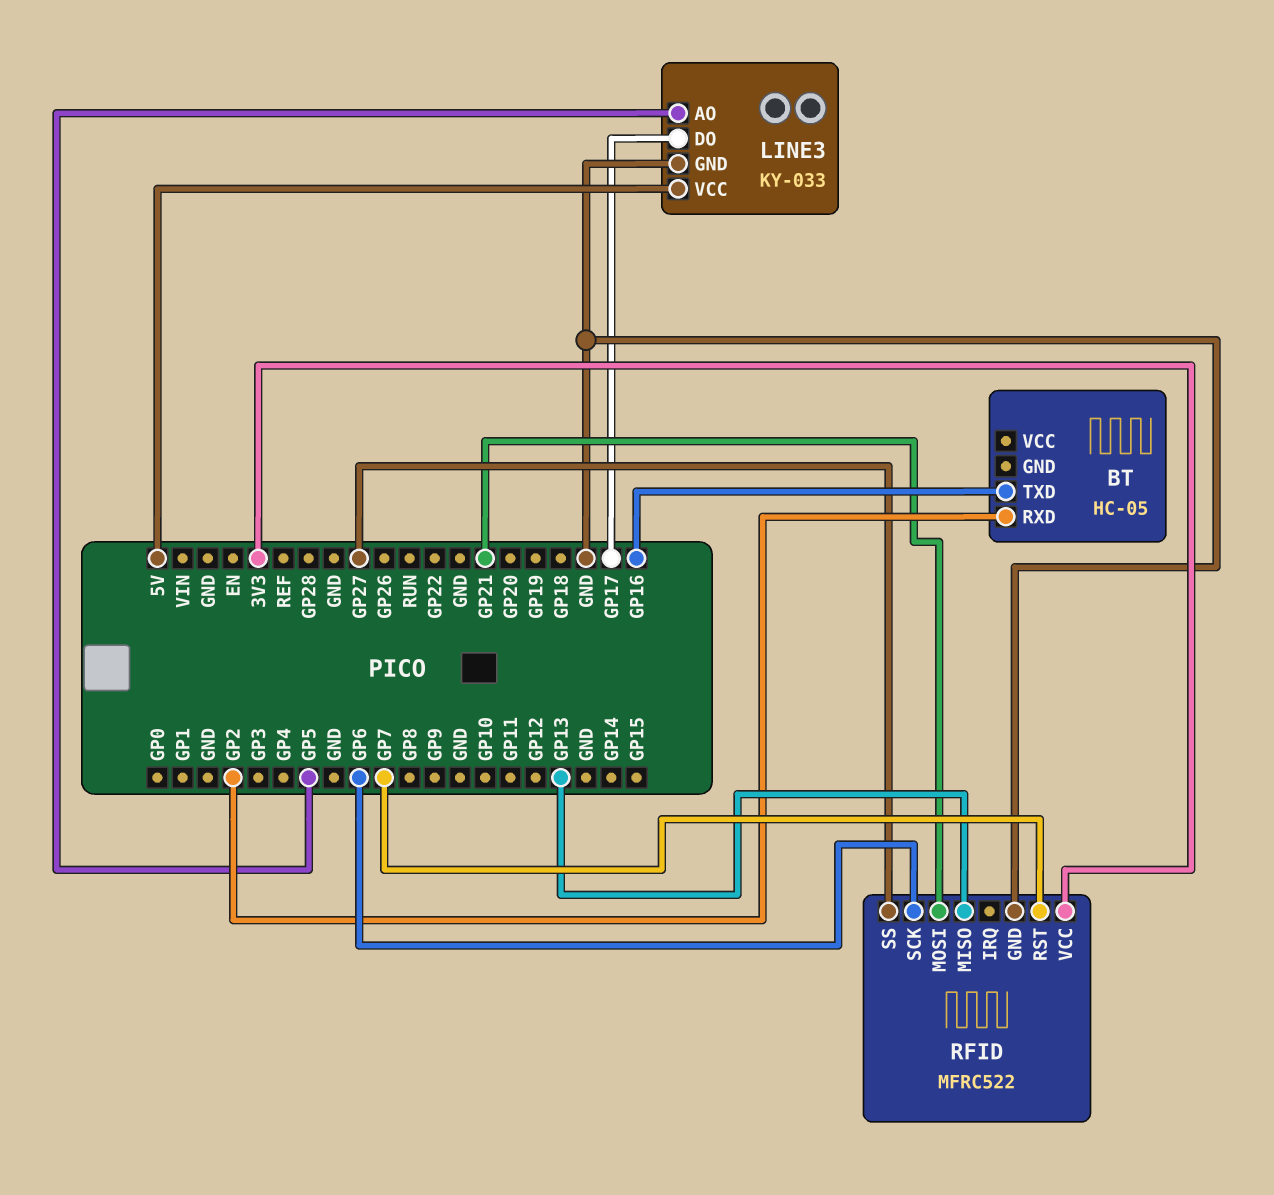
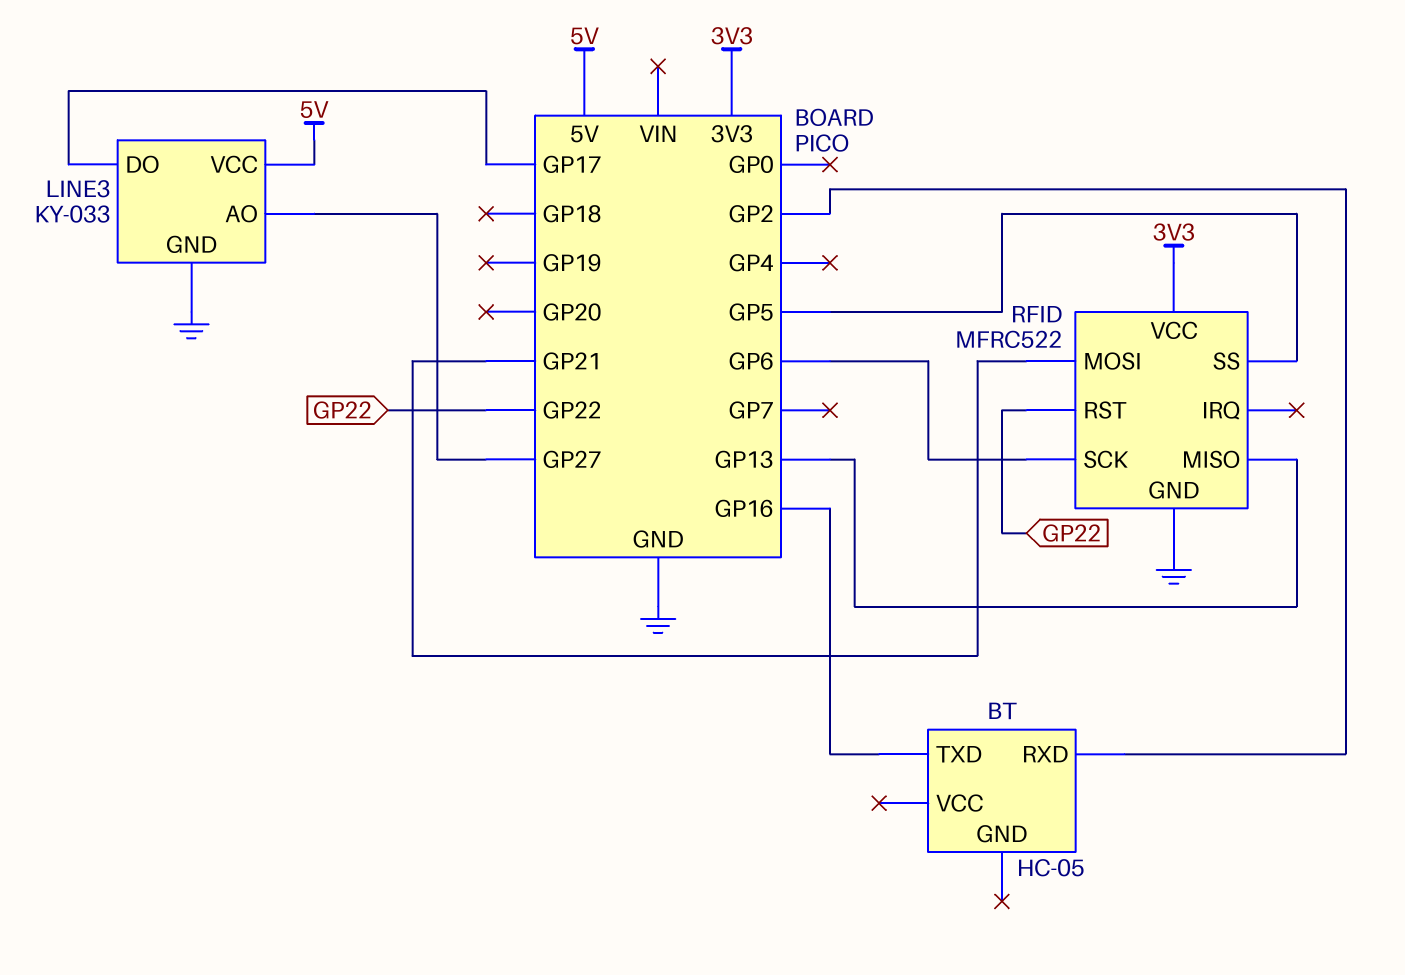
LINE3 pin AO: GP5 -> GP27
RFID pin RST: GP7 -> GP22
RFID pin SS: GP27 -> GP5

